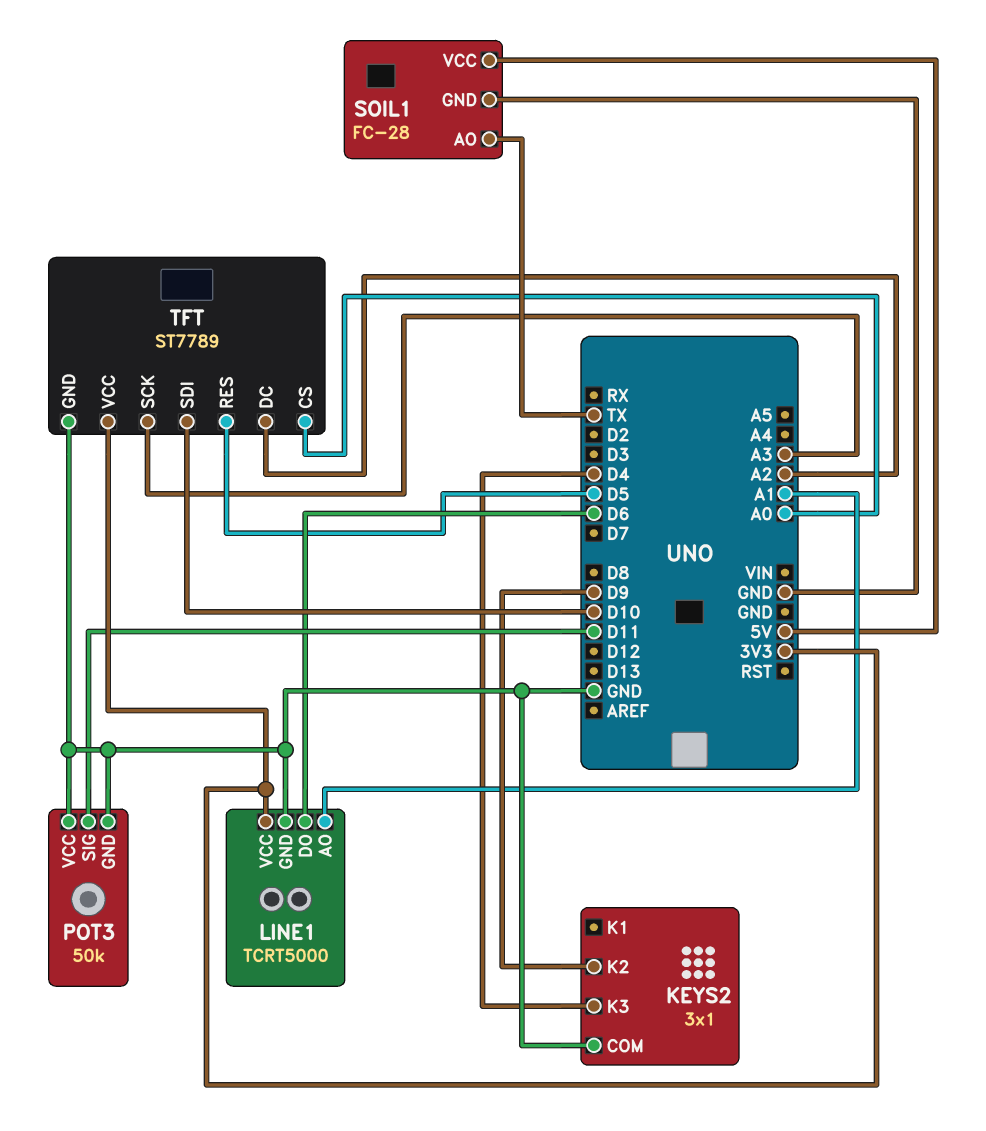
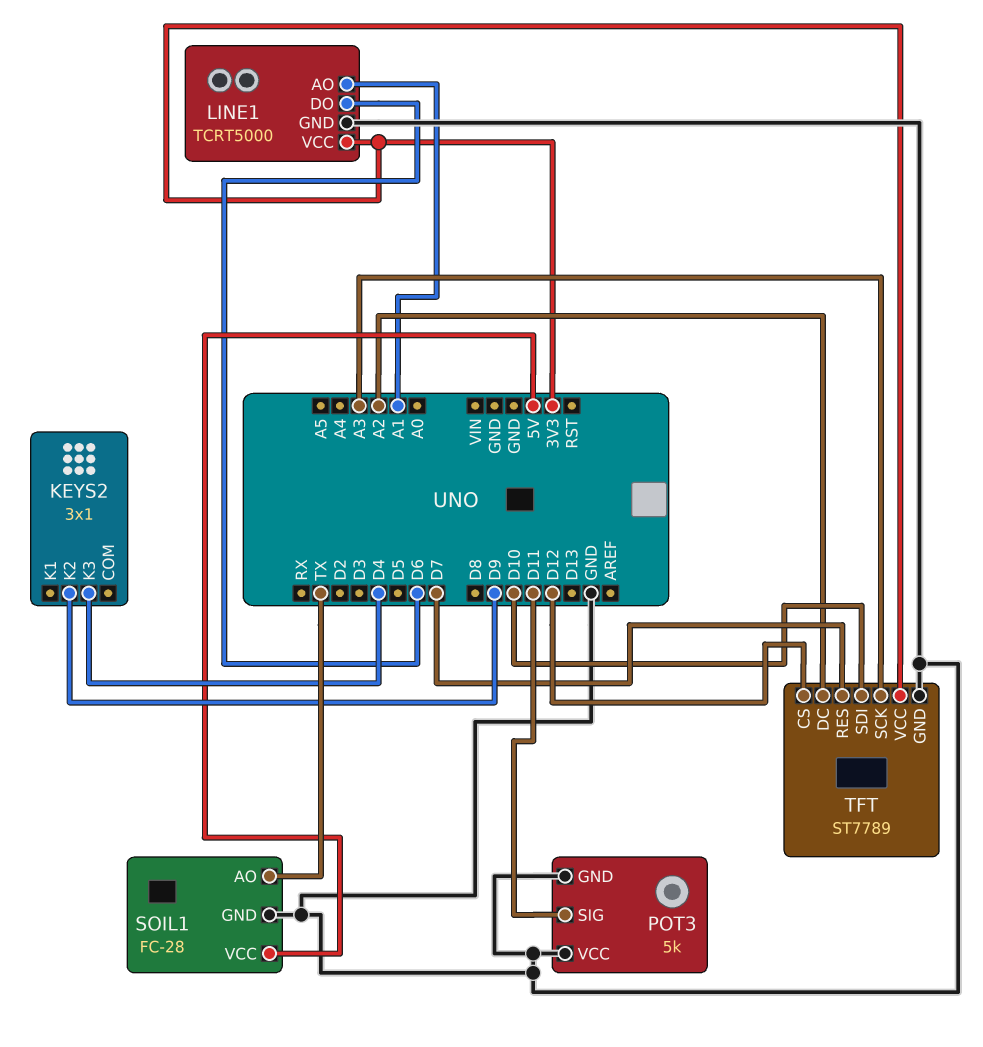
KEYS2 pin COM: GND -> none
POT3: 50k -> 5k
TFT pin CS: A0 -> D12
TFT pin RES: D5 -> D7

